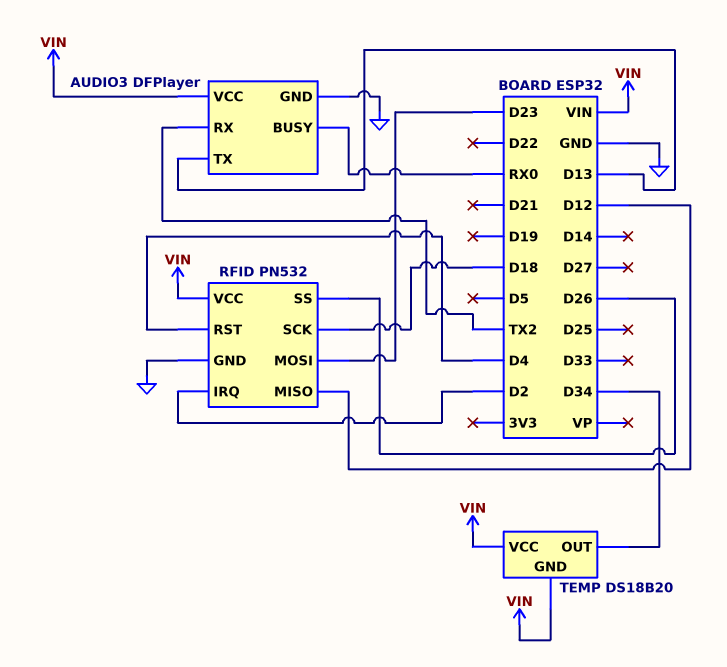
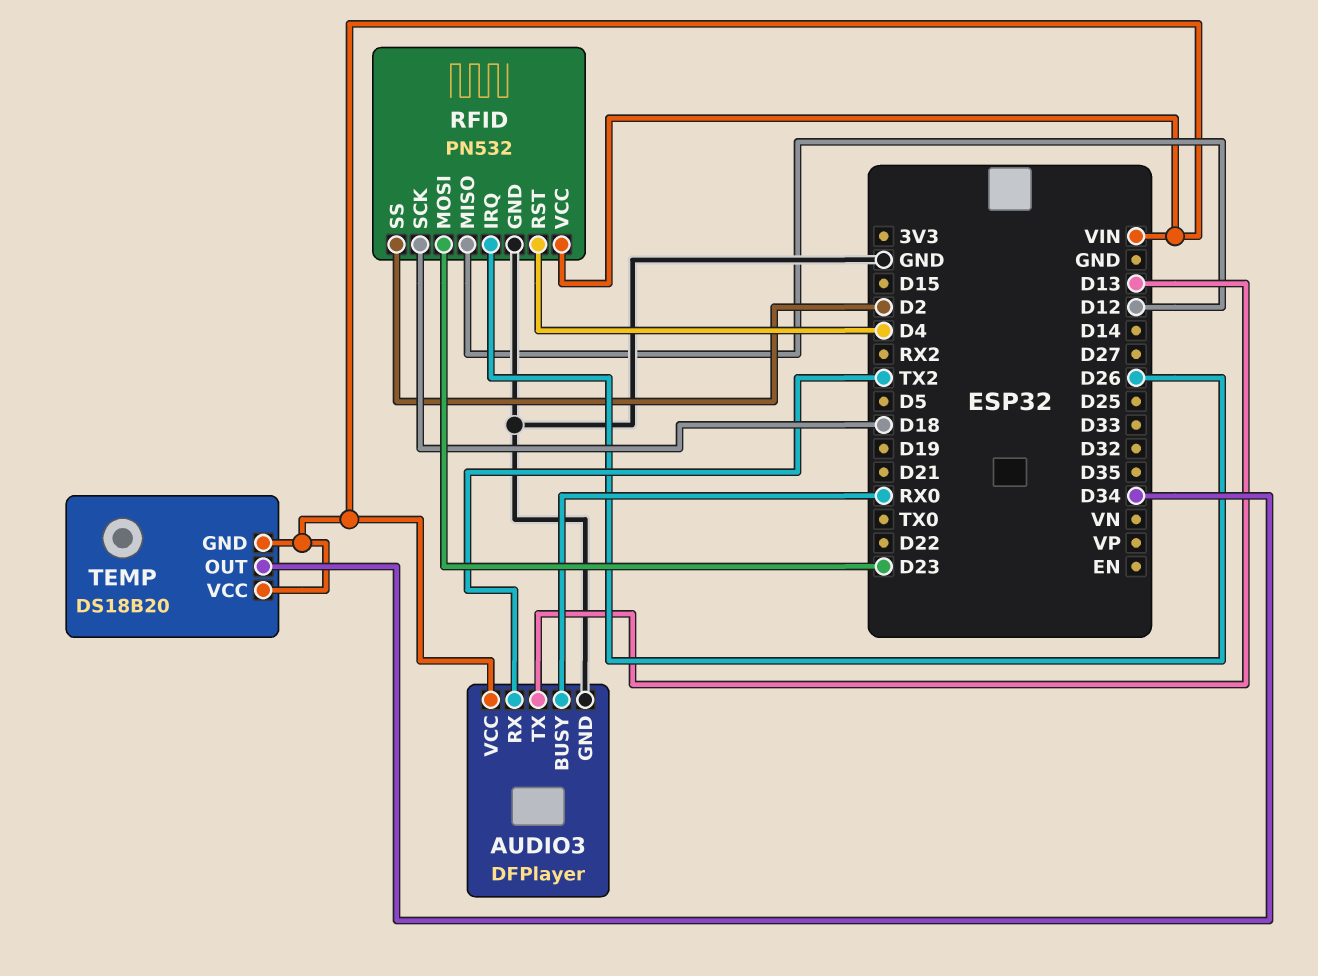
RFID pin IRQ: D2 -> D26
RFID pin SS: D26 -> D2

